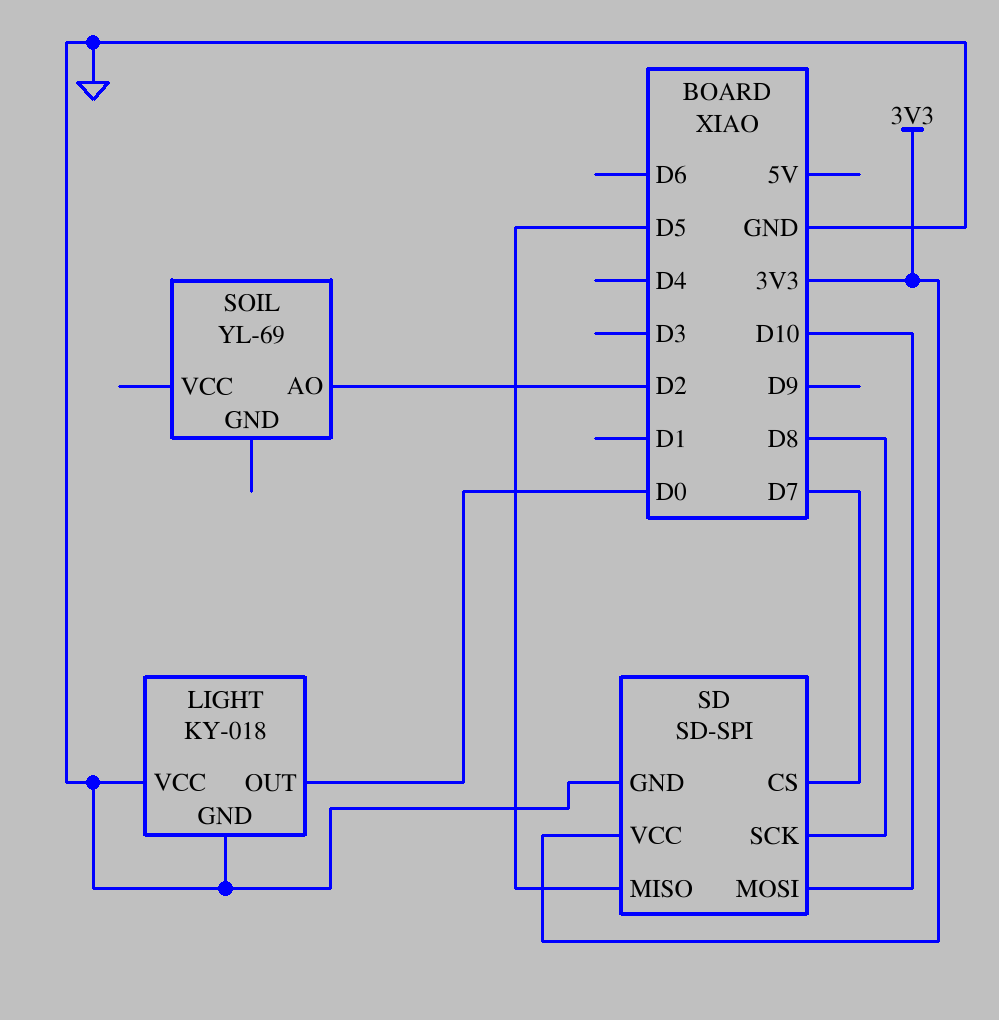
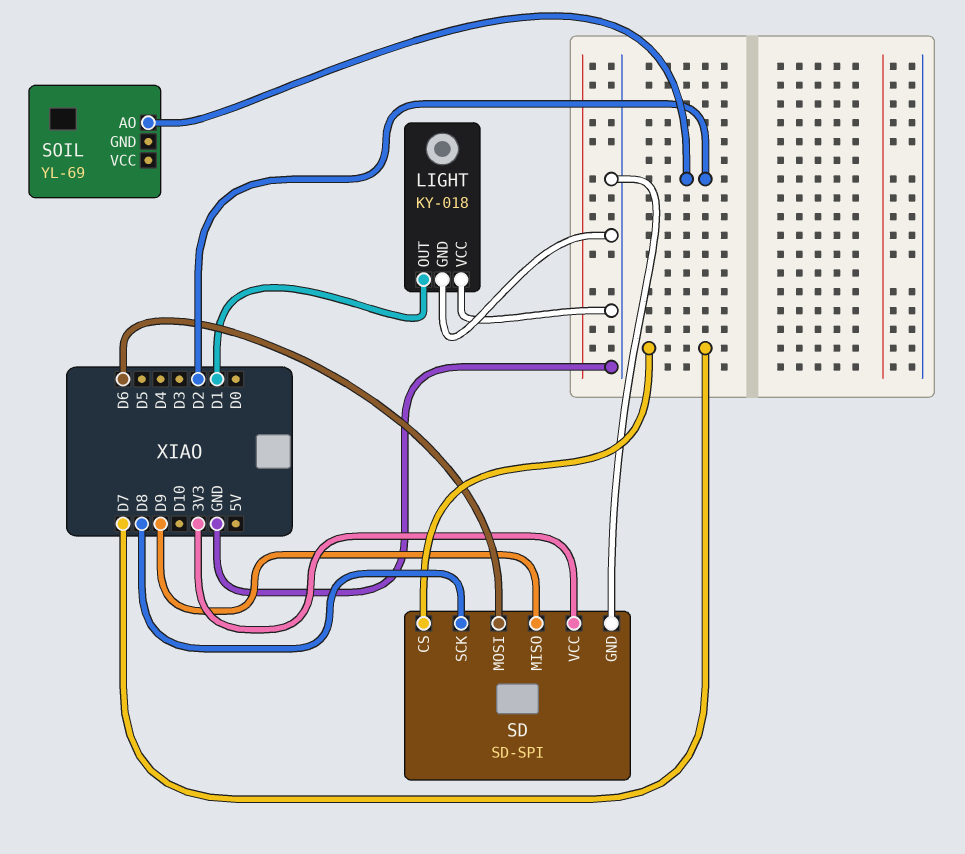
LIGHT pin OUT: D0 -> D1
SD pin MISO: D5 -> D9
SD pin MOSI: D10 -> D6

